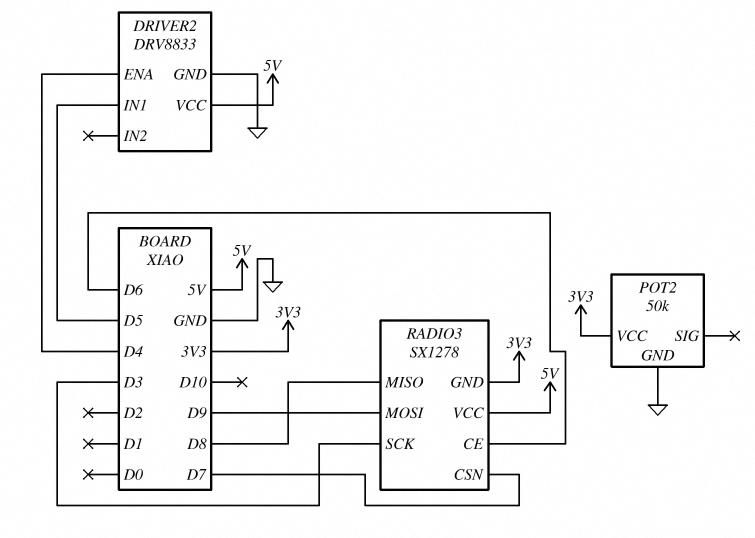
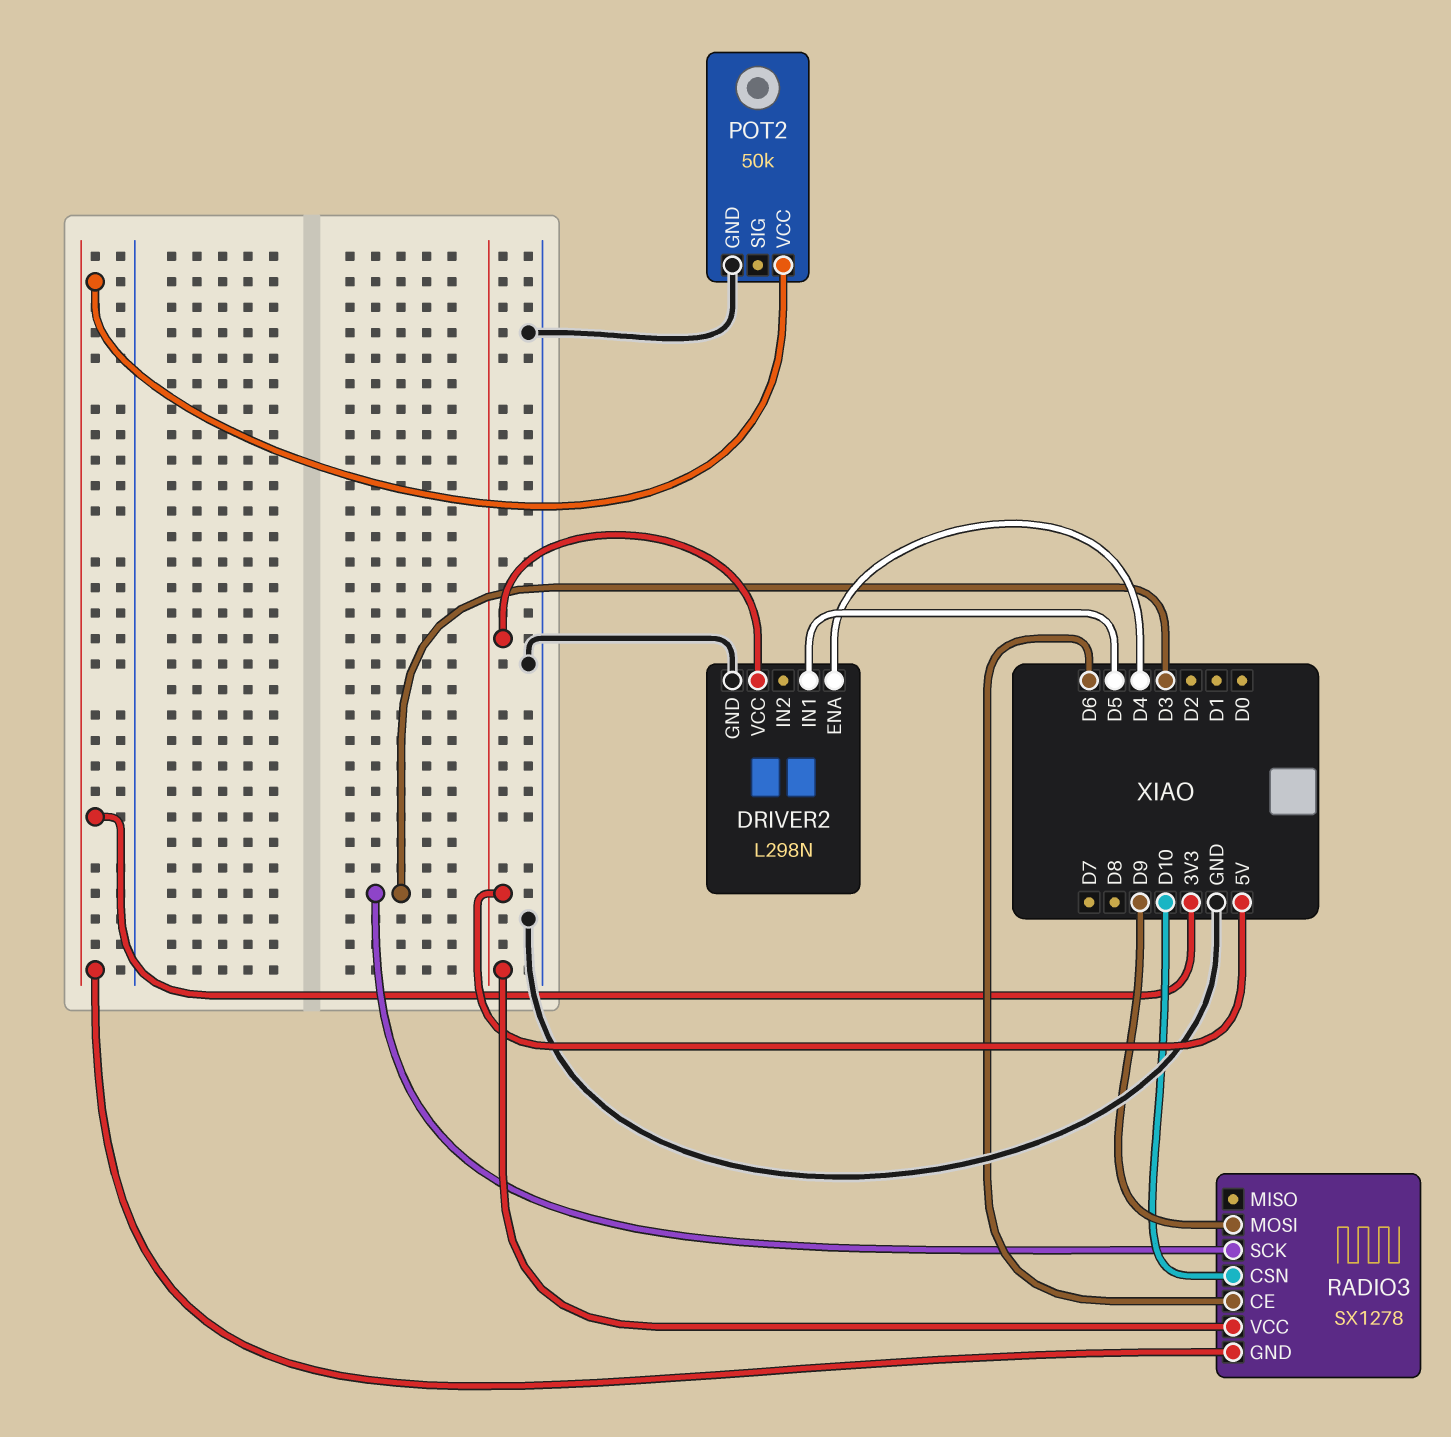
DRIVER2: DRV8833 -> L298N
RADIO3 pin CSN: D7 -> D10
RADIO3 pin MISO: D8 -> none

